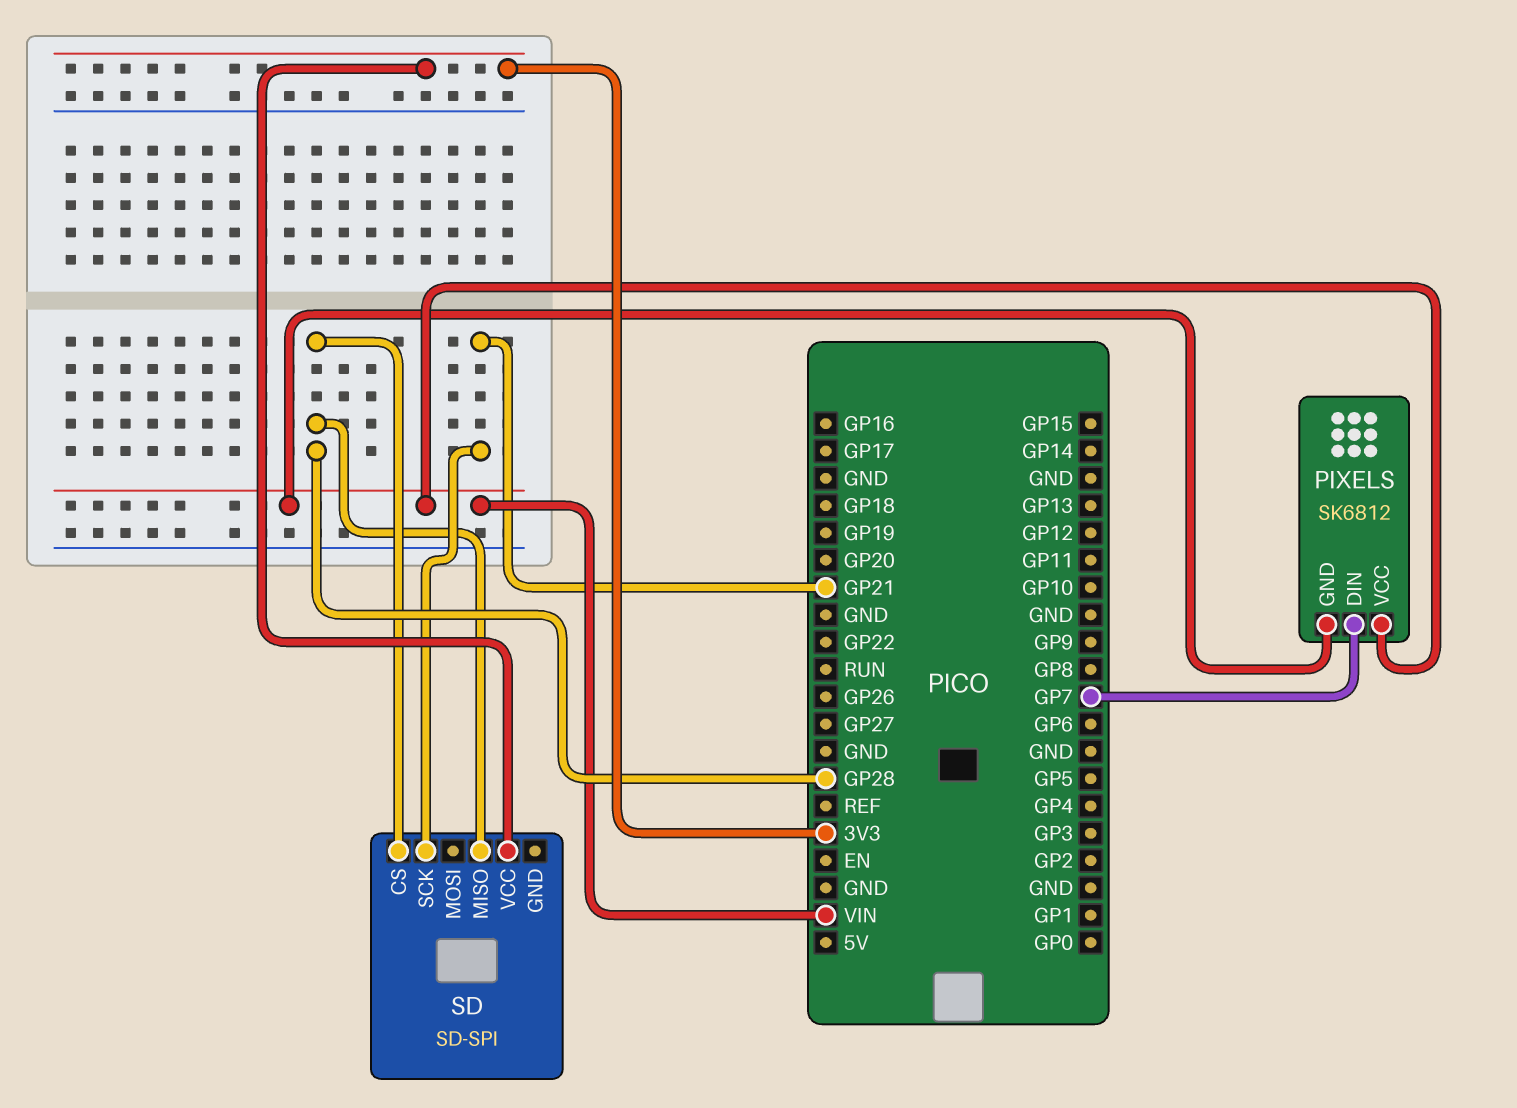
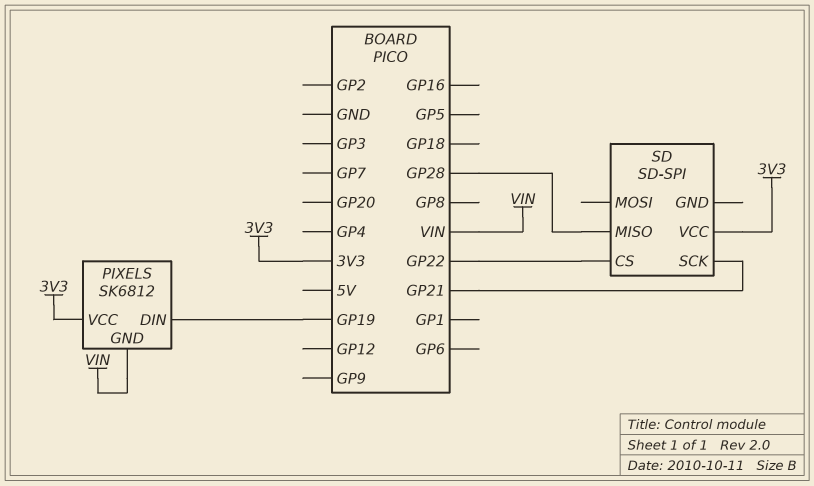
PIXELS pin DIN: GP7 -> GP19
PIXELS pin VCC: VIN -> 3V3
SD pin CS: GP28 -> GP22

